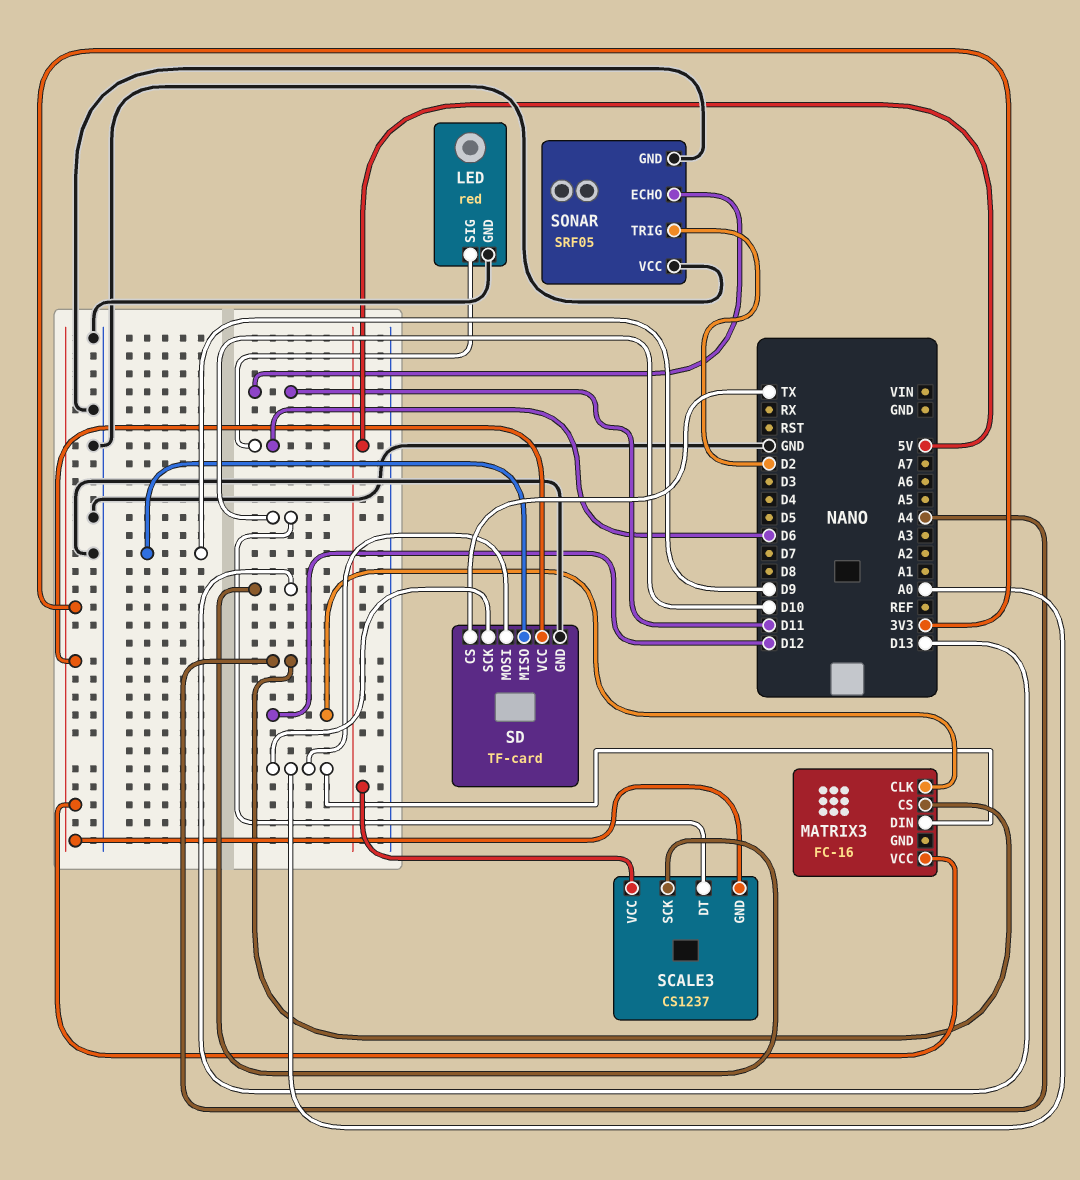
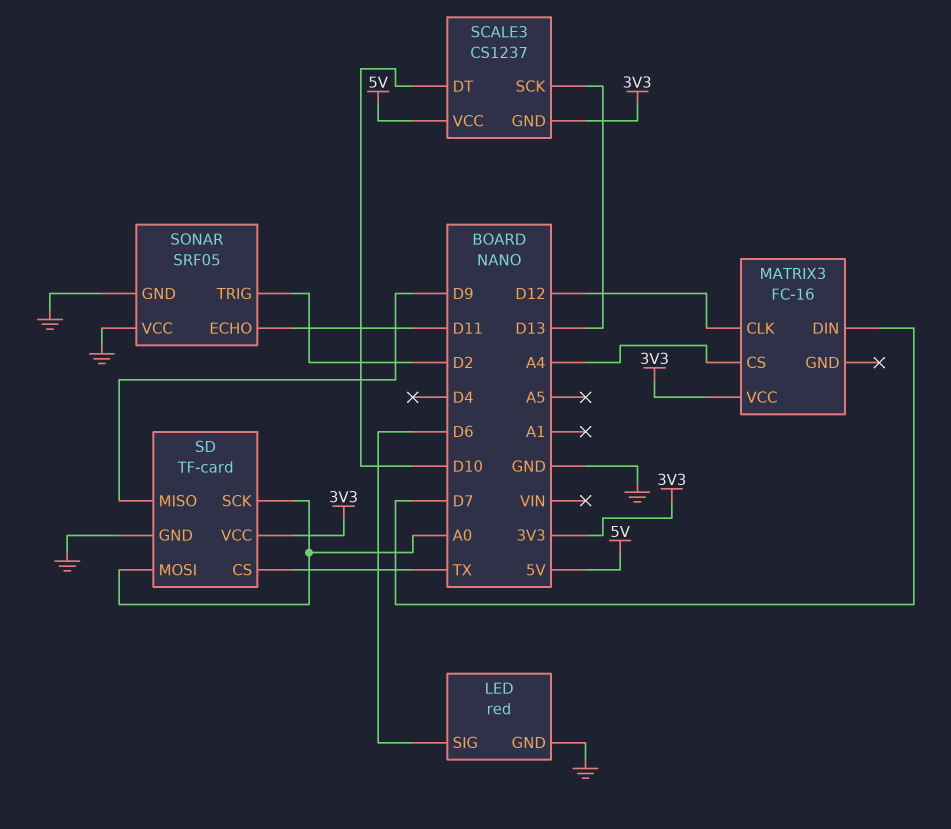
MATRIX3 pin DIN: A0 -> D7

